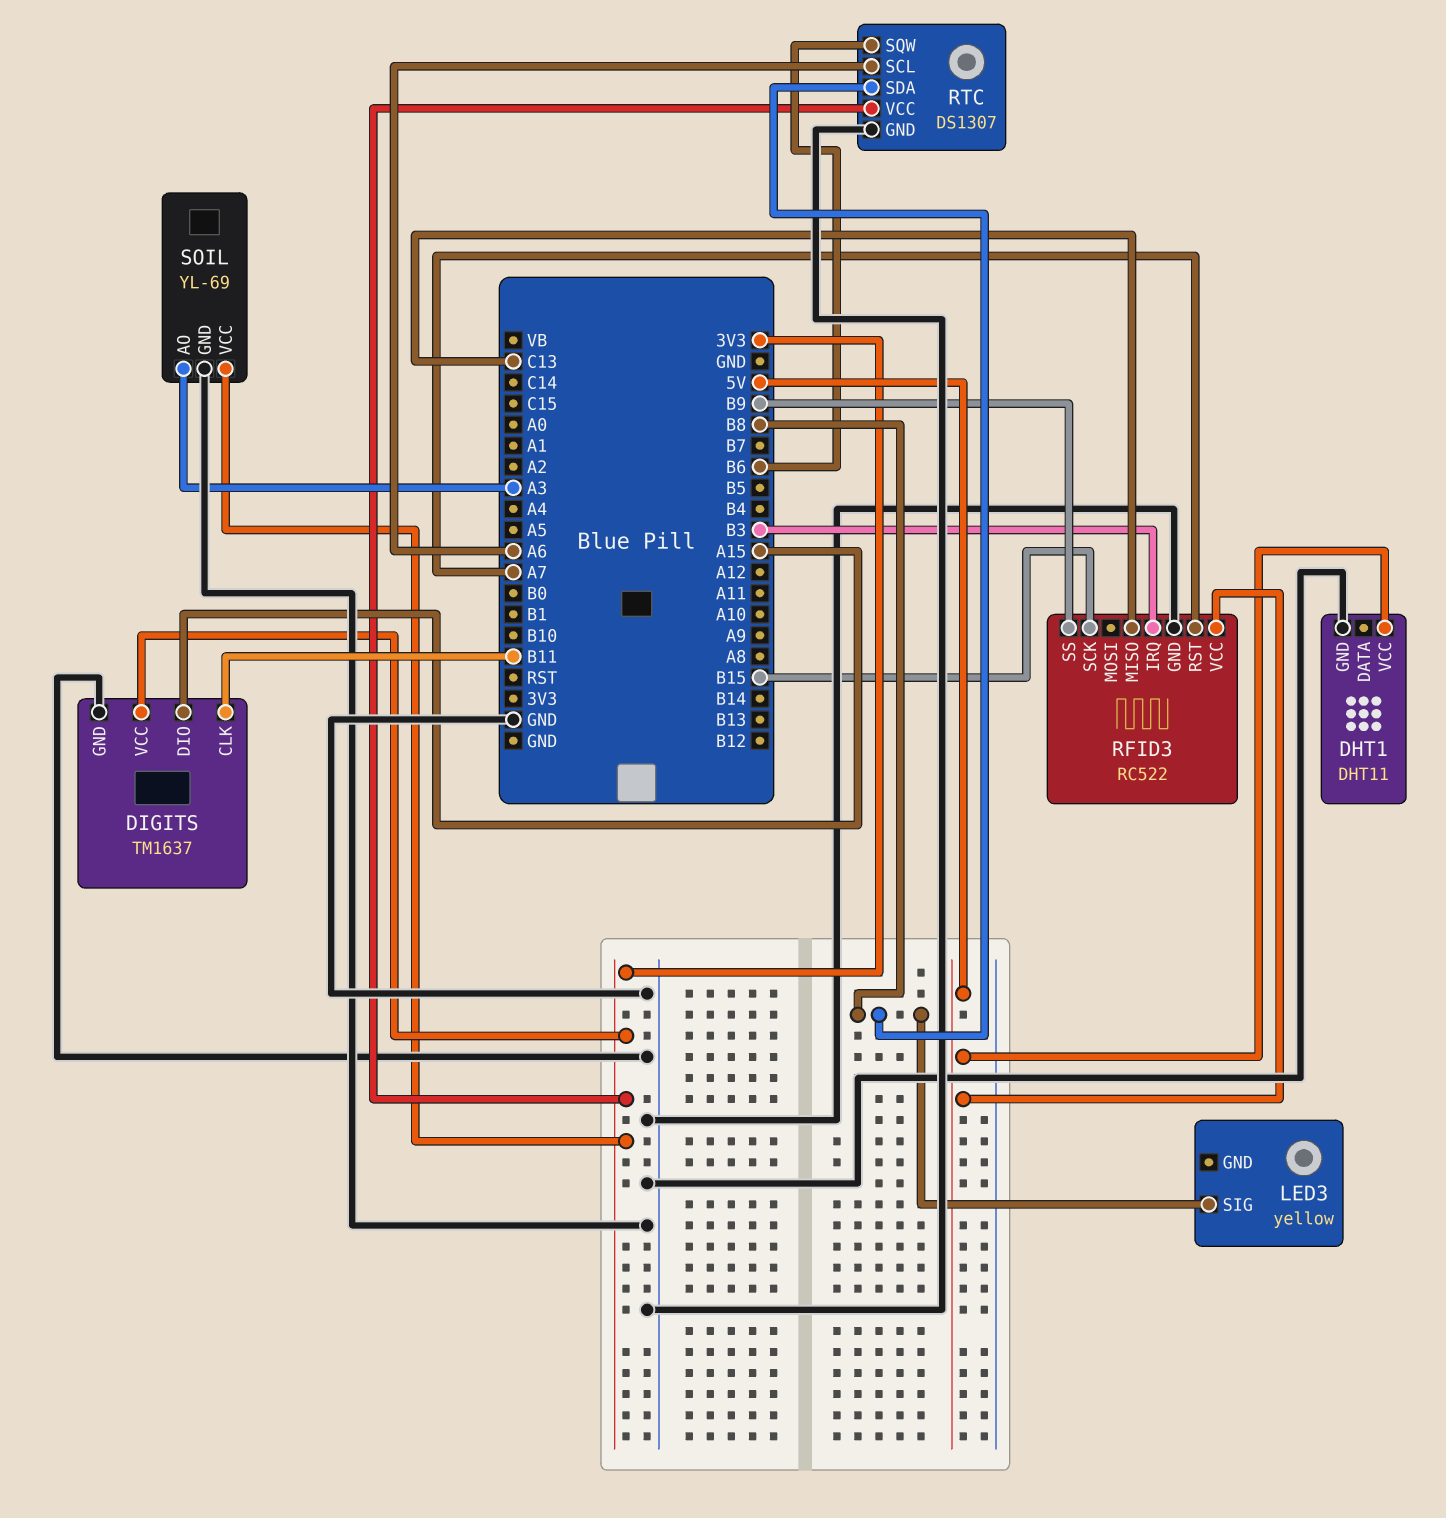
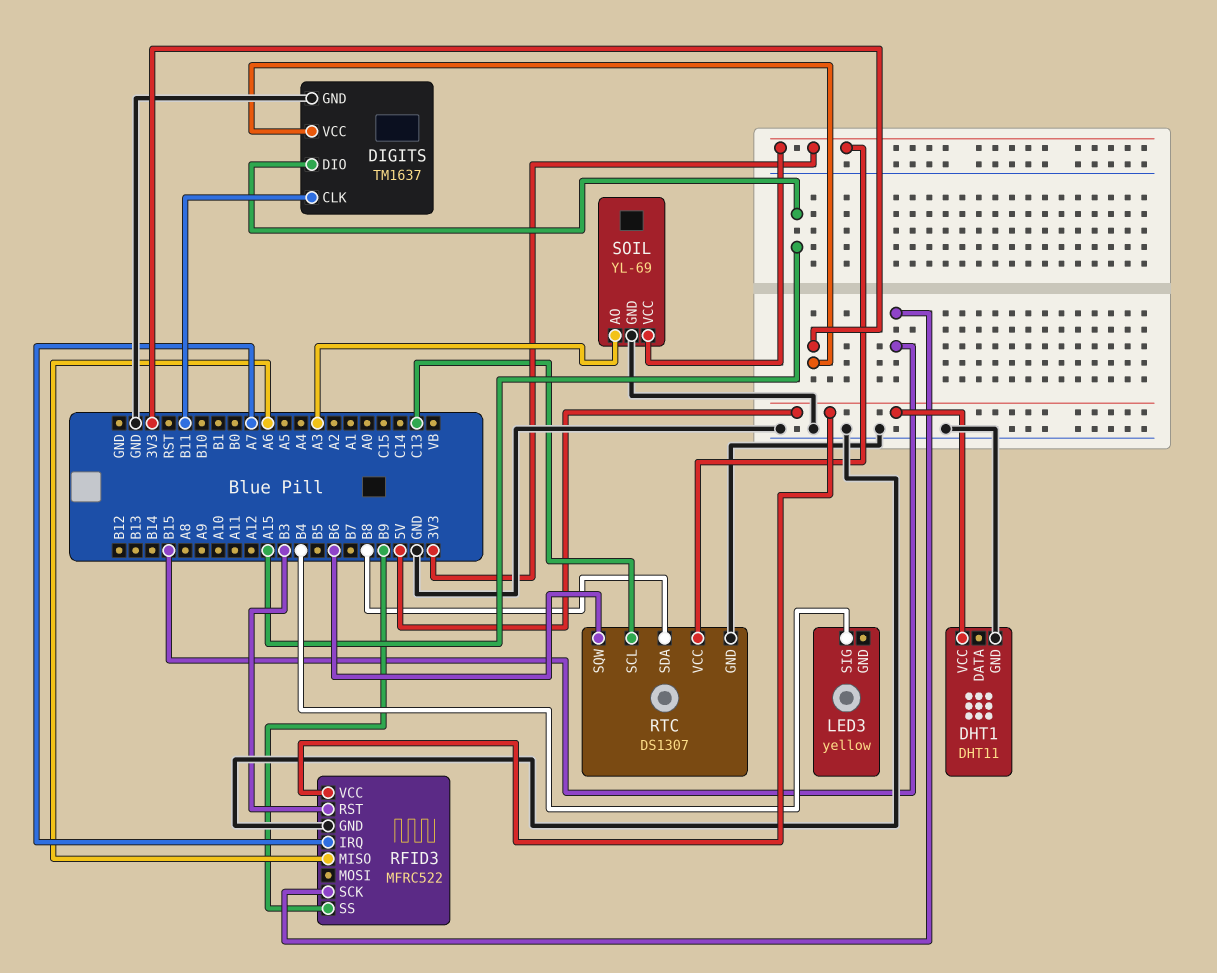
LED3 pin SIG: B8 -> B4
RFID3: RC522 -> MFRC522
RFID3 pin IRQ: B3 -> A7
RFID3 pin MISO: C13 -> A6
RFID3 pin RST: A7 -> B3
RTC pin SCL: A6 -> C13

